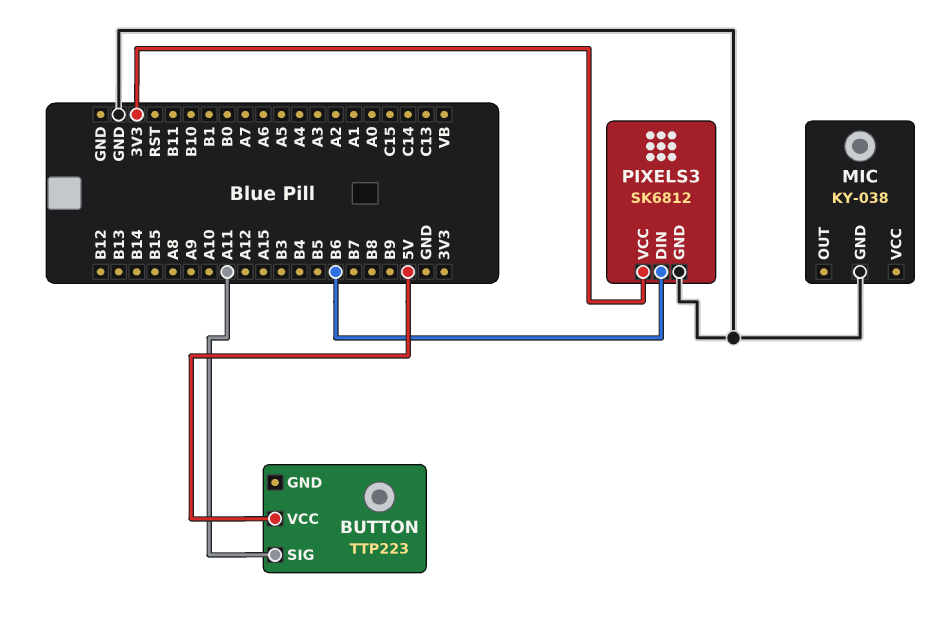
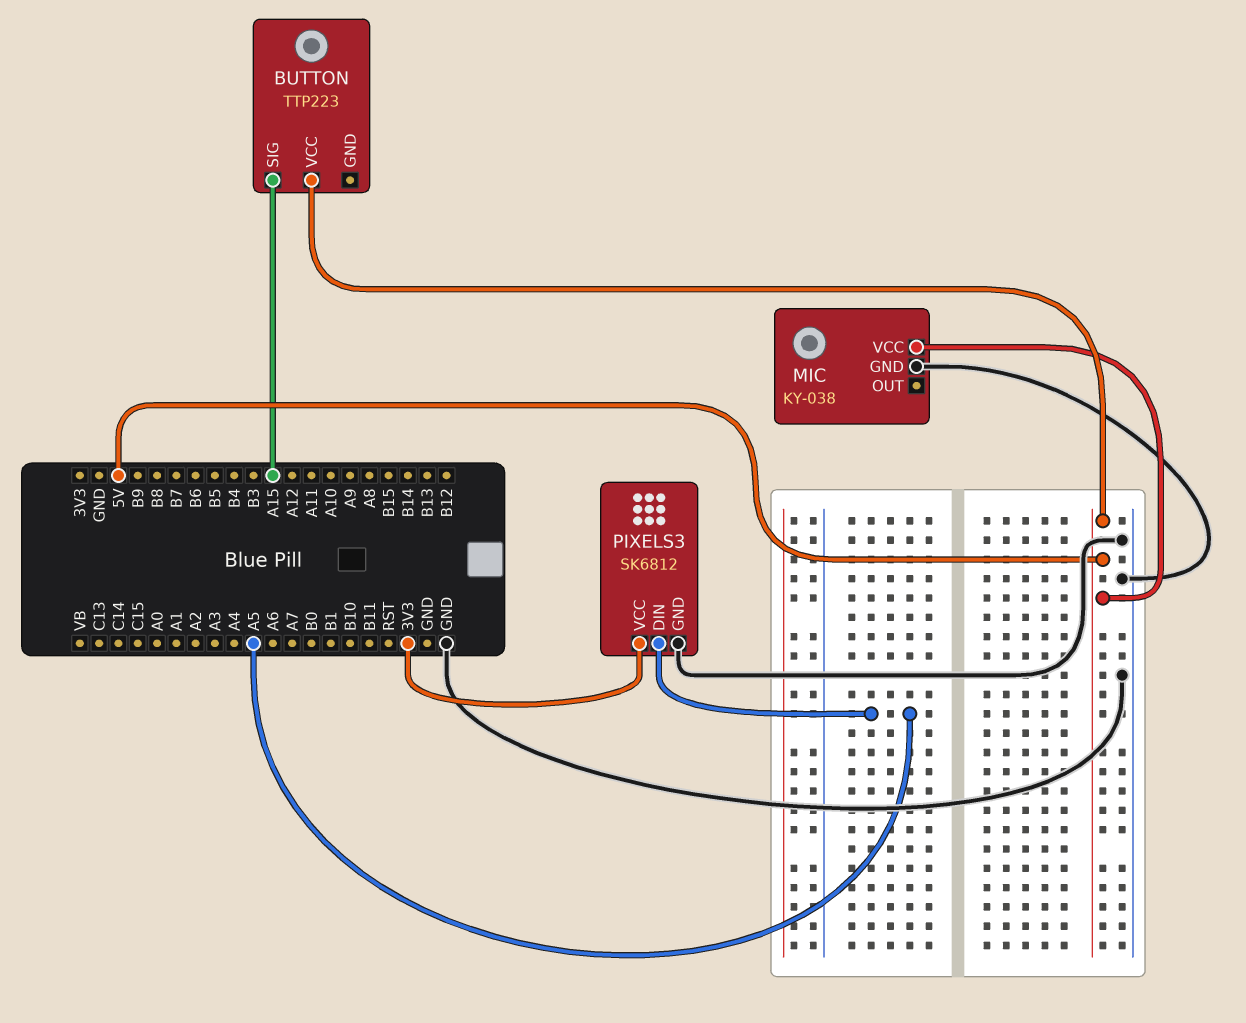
BUTTON pin SIG: A11 -> A15
MIC pin VCC: none -> 5V
PIXELS3 pin DIN: B6 -> A5

